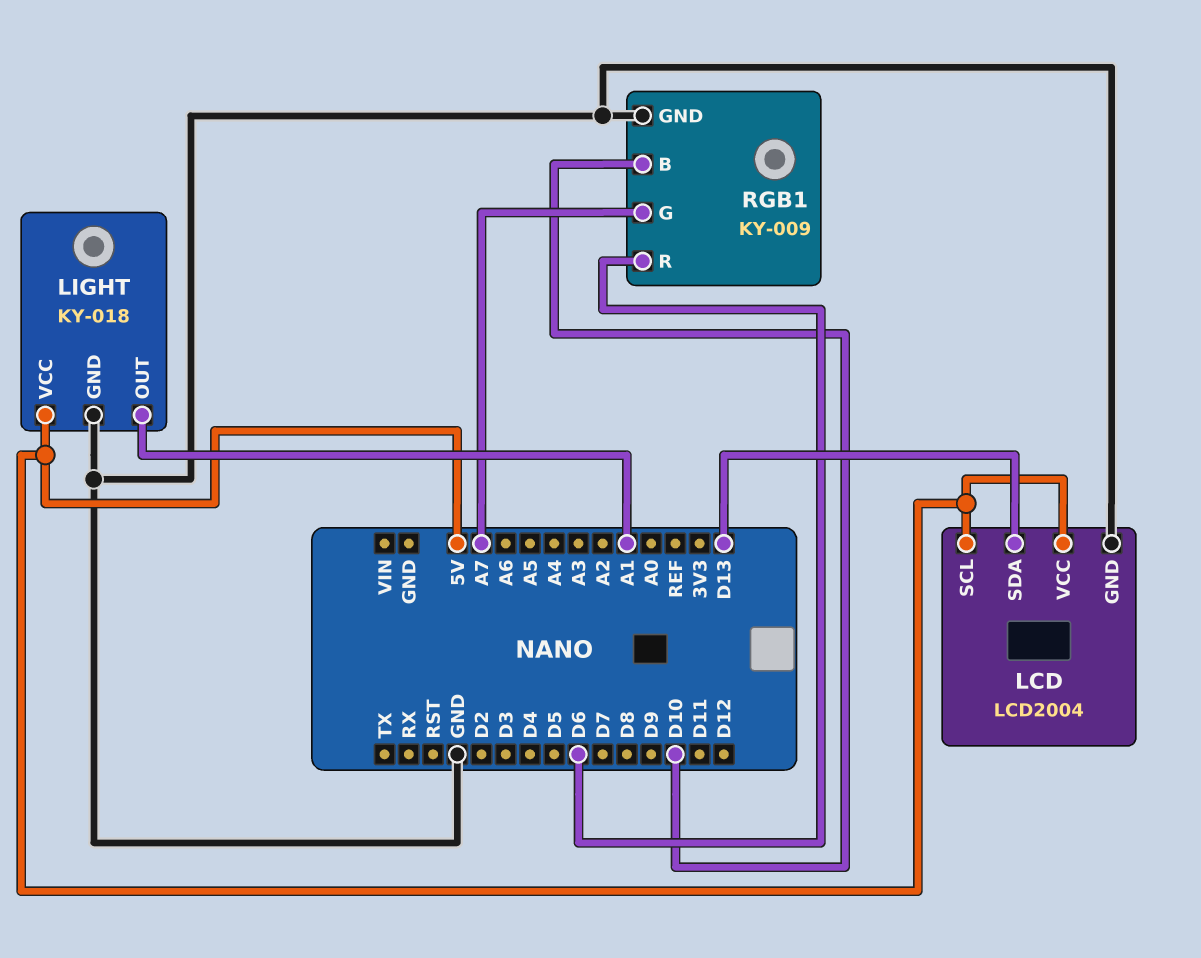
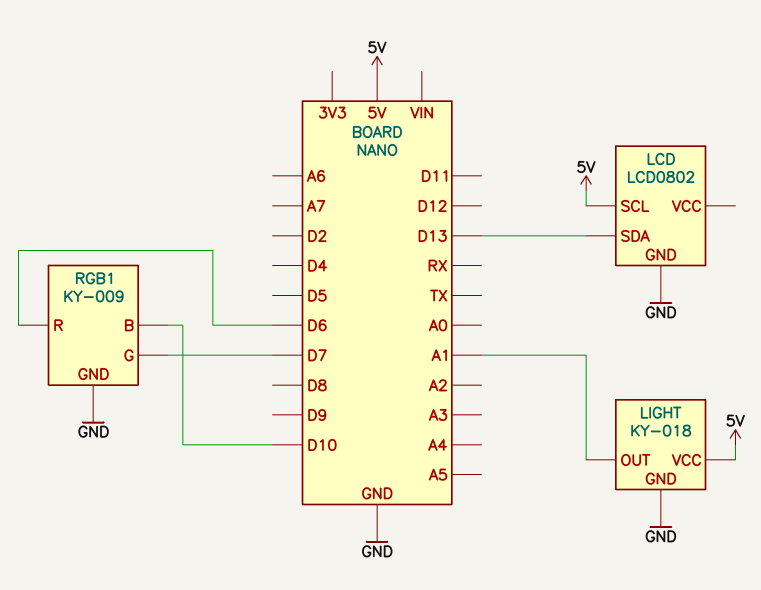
LCD: LCD2004 -> LCD0802
LCD pin VCC: 5V -> none
RGB1 pin G: A7 -> D7

